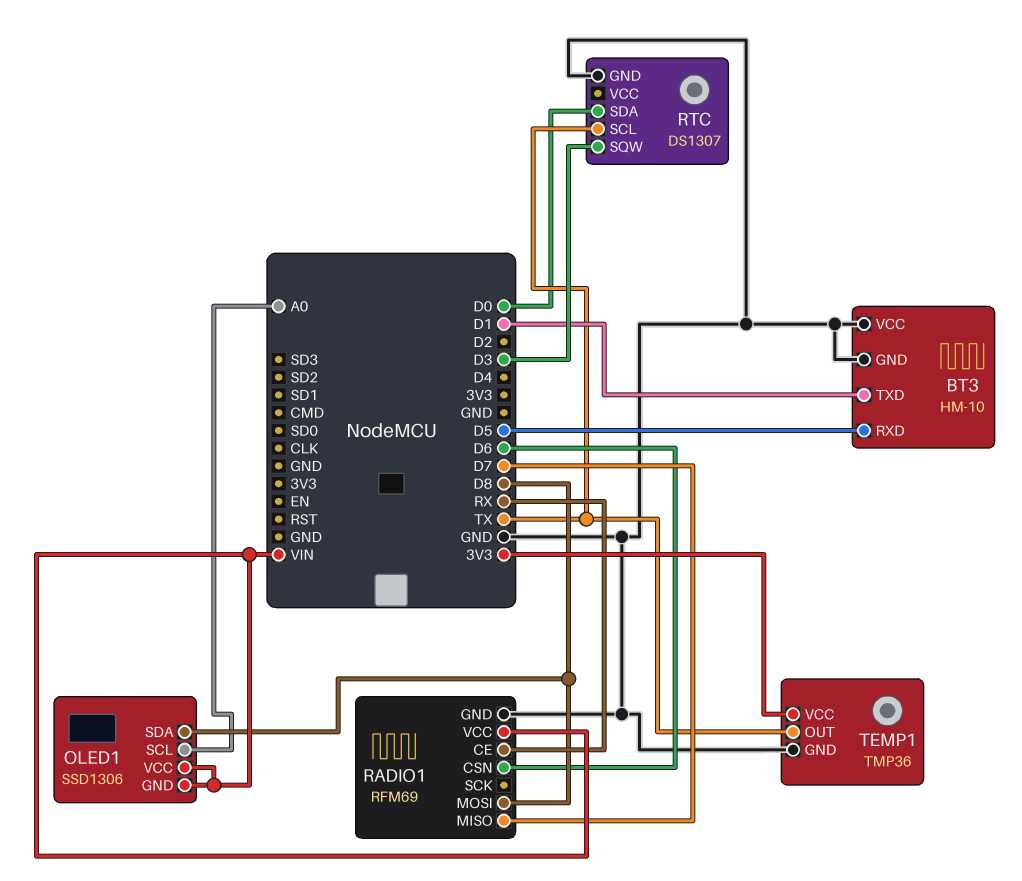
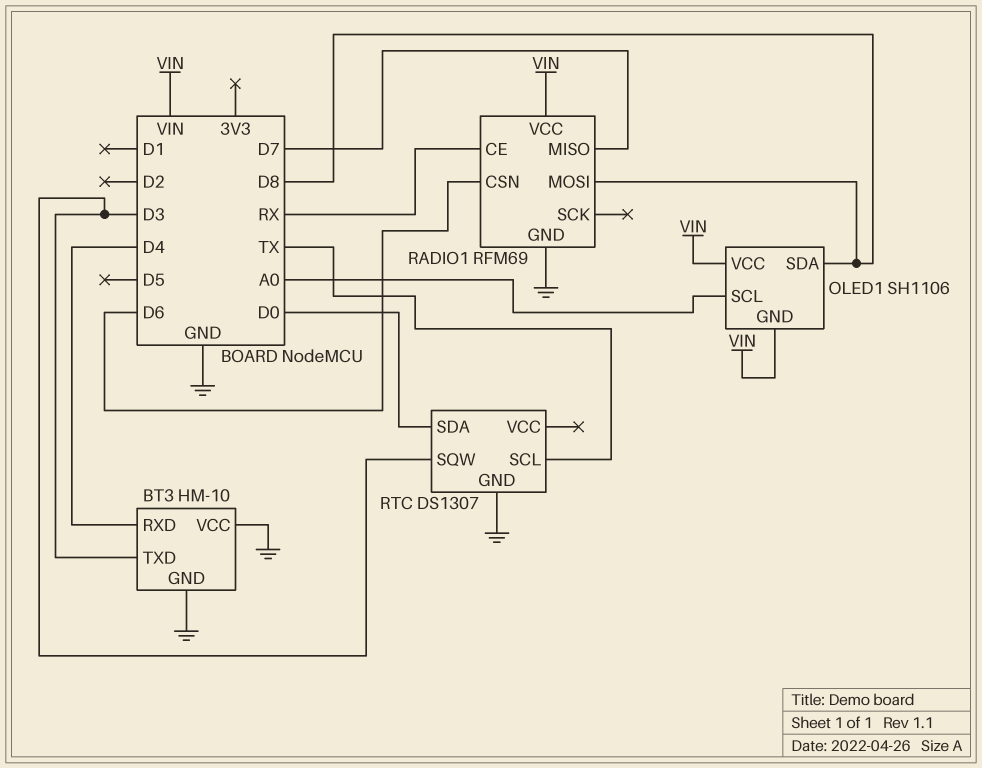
BT3 pin RXD: D5 -> D4
BT3 pin TXD: D1 -> D3
OLED1: SSD1306 -> SH1106
TEMP1: TMP36 -> none
TEMP1 pin GND: GND -> none
TEMP1 pin OUT: TX -> none
TEMP1 pin VCC: 3V3 -> none

